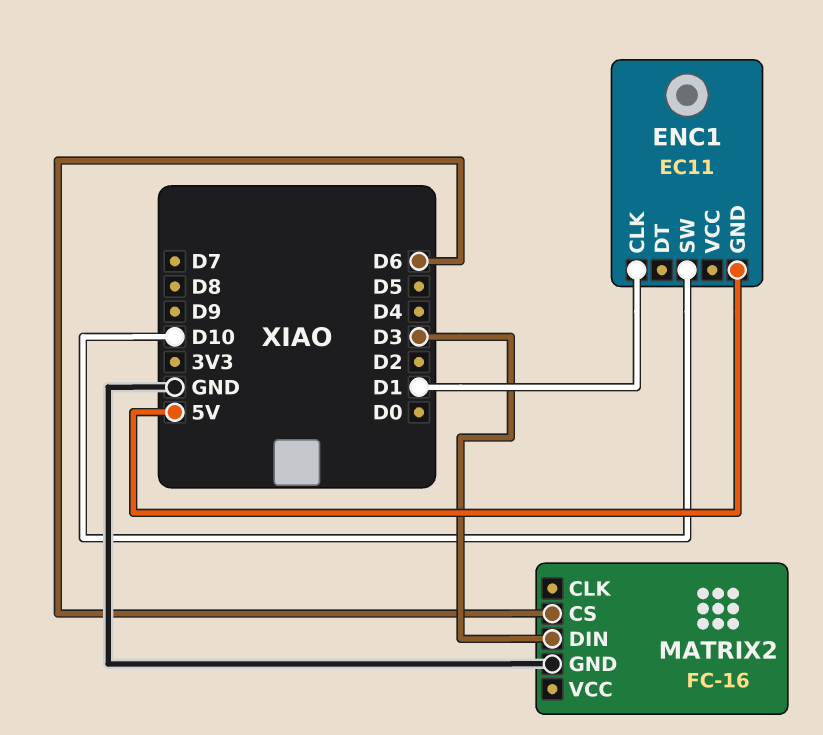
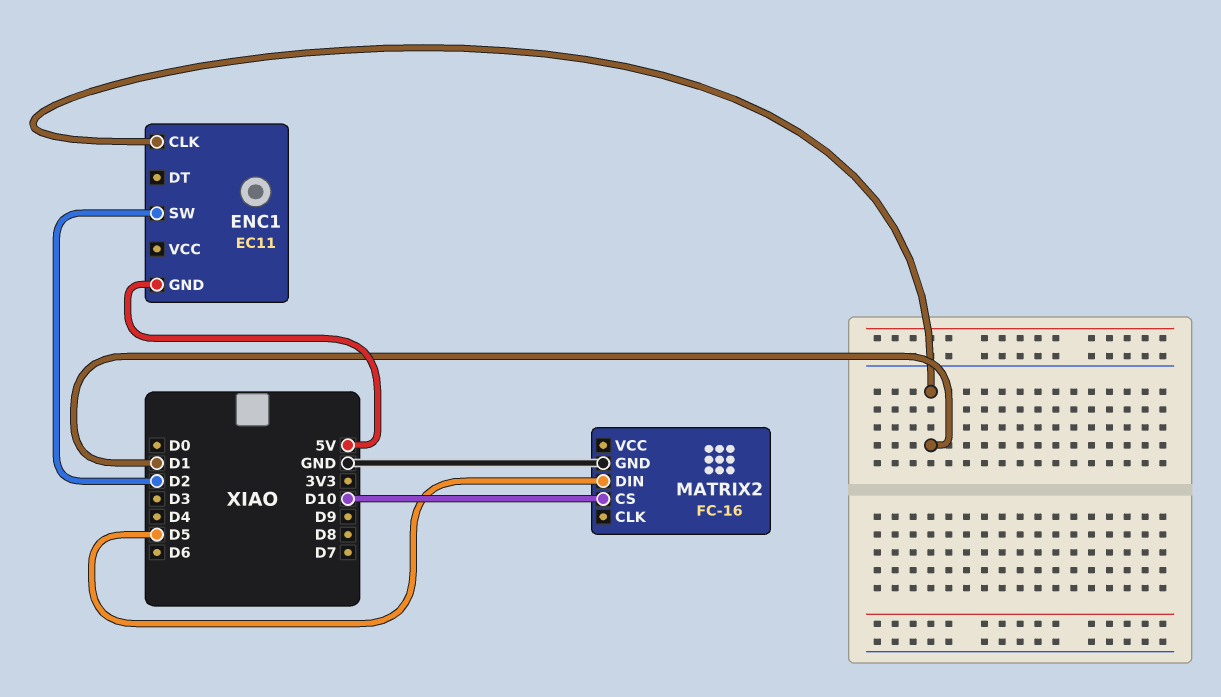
ENC1 pin SW: D10 -> D2
MATRIX2 pin CS: D6 -> D10
MATRIX2 pin DIN: D3 -> D5

